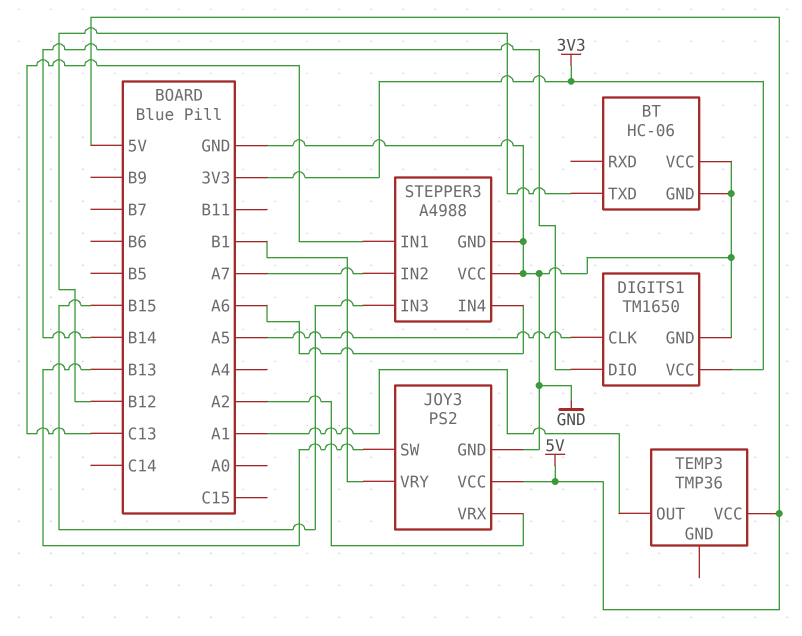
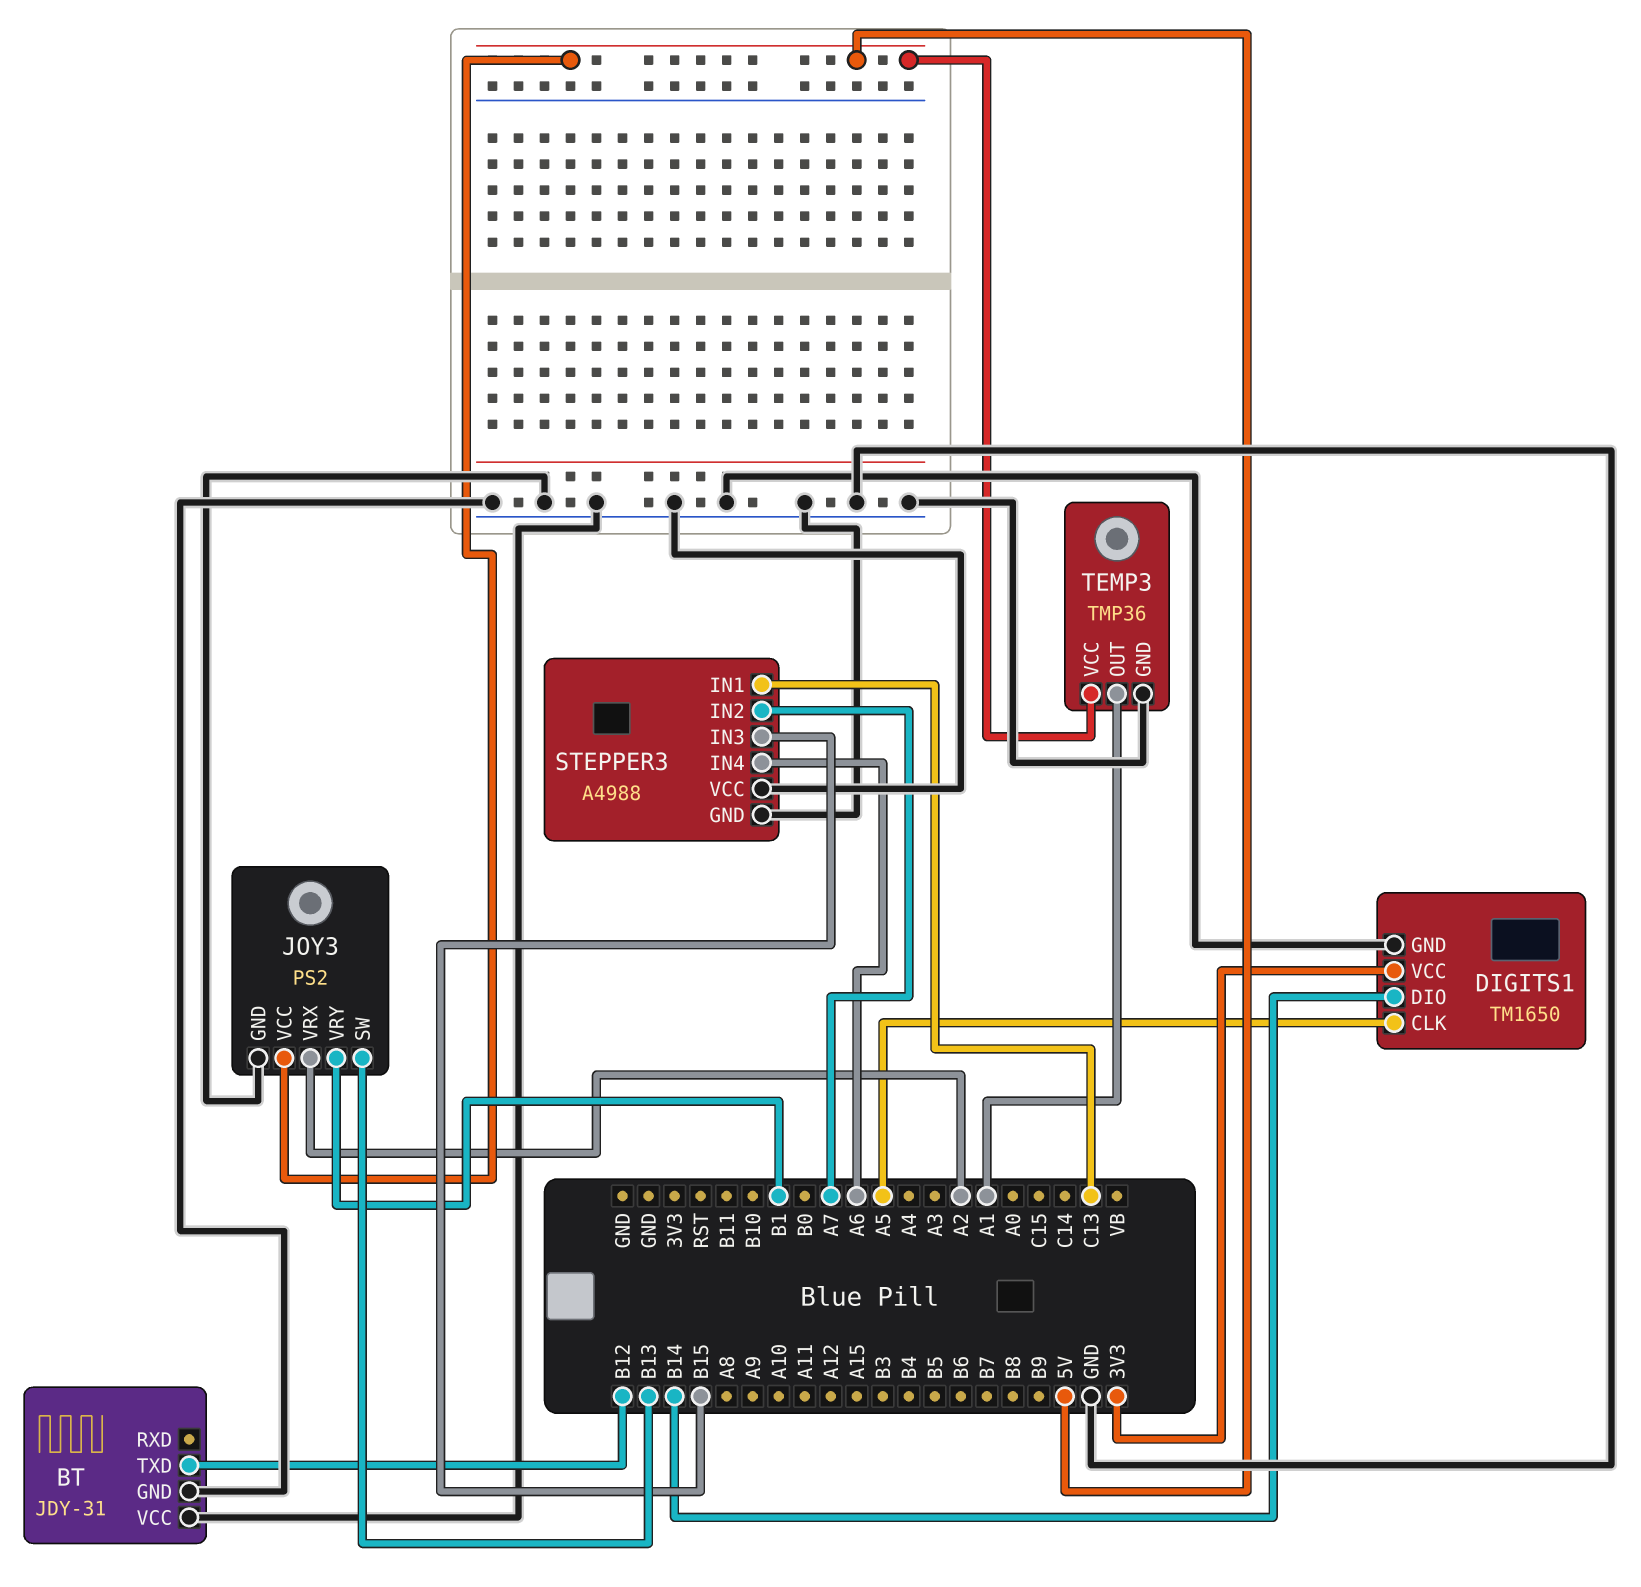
BT: HC-06 -> JDY-31
TEMP3 pin GND: none -> GND

